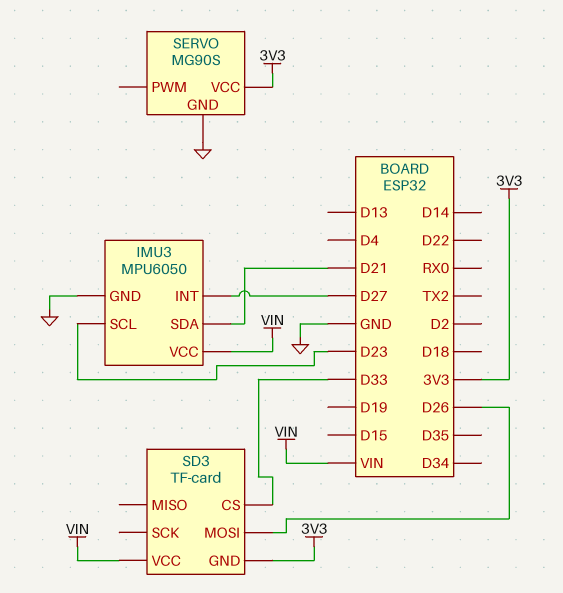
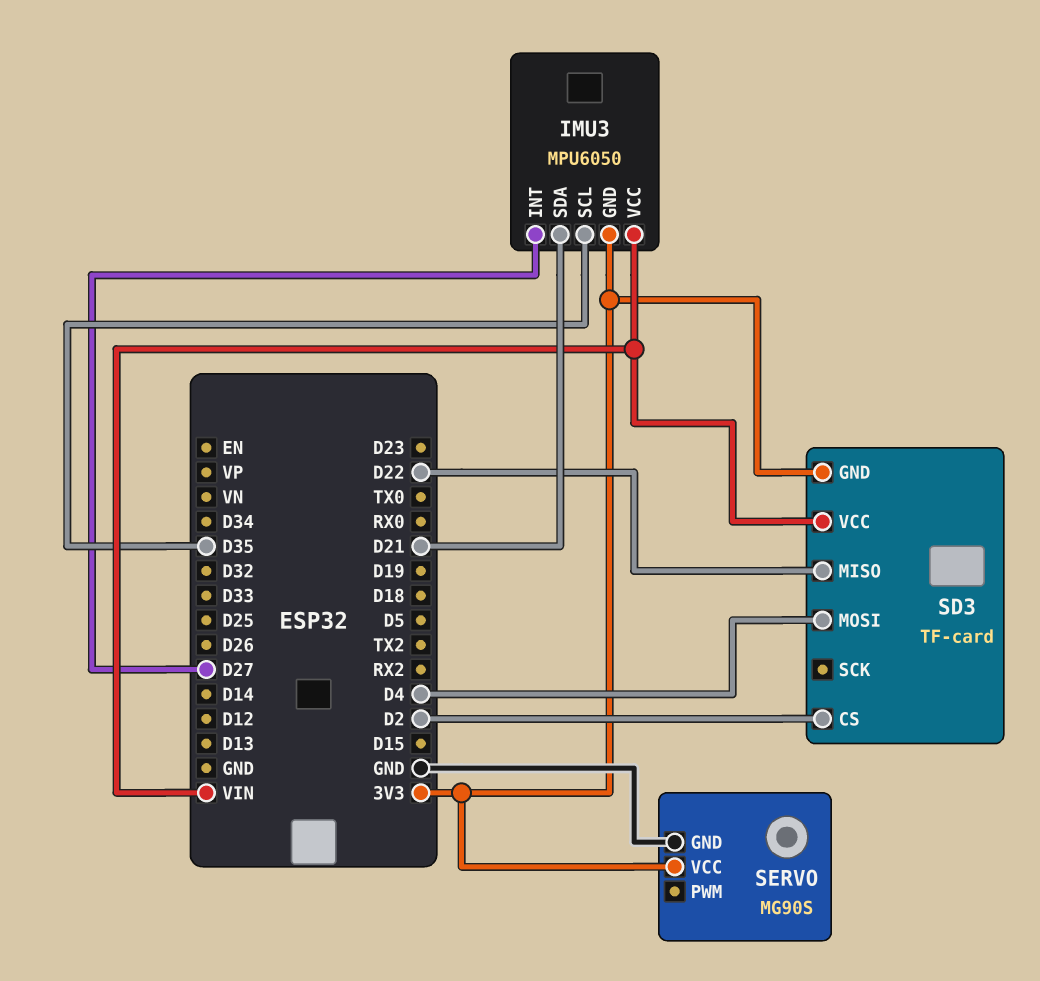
IMU3 pin GND: GND -> 3V3
IMU3 pin SCL: D23 -> D35
SD3 pin CS: D33 -> D2
SD3 pin MISO: none -> D22
SD3 pin MOSI: D26 -> D4

